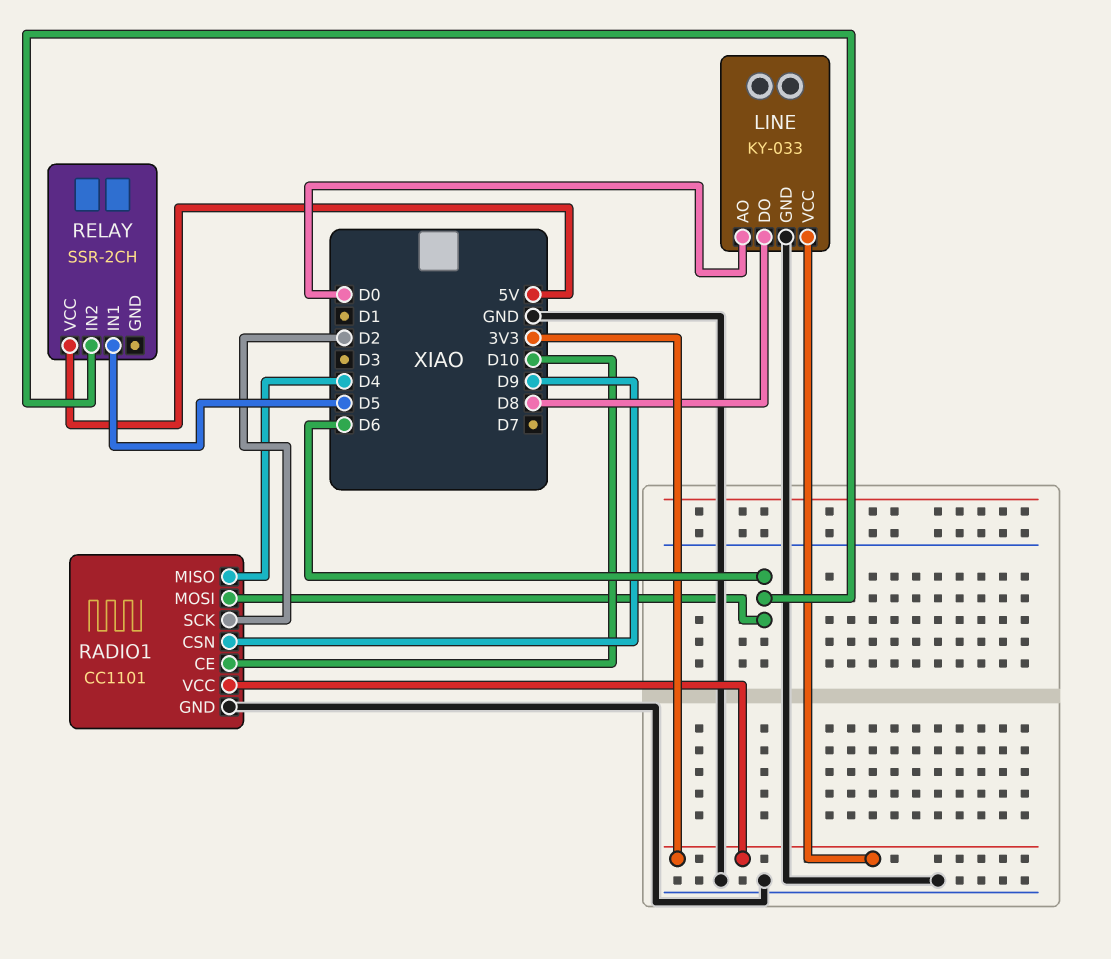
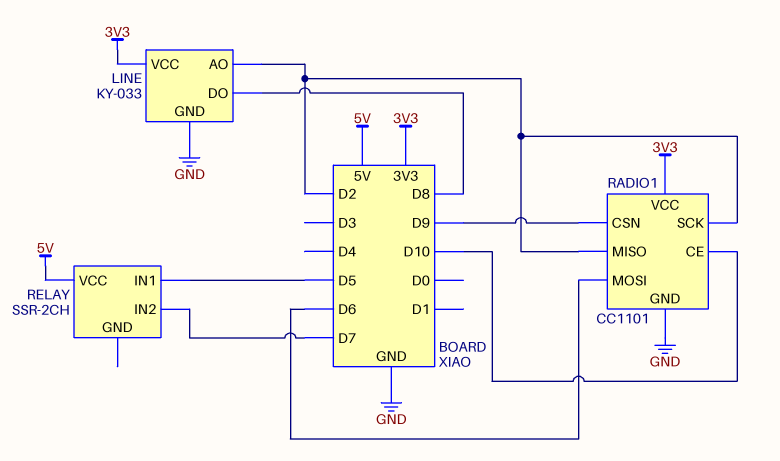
LINE pin AO: D0 -> D2
RADIO1 pin MISO: D4 -> D2
RELAY pin IN2: D6 -> D7

